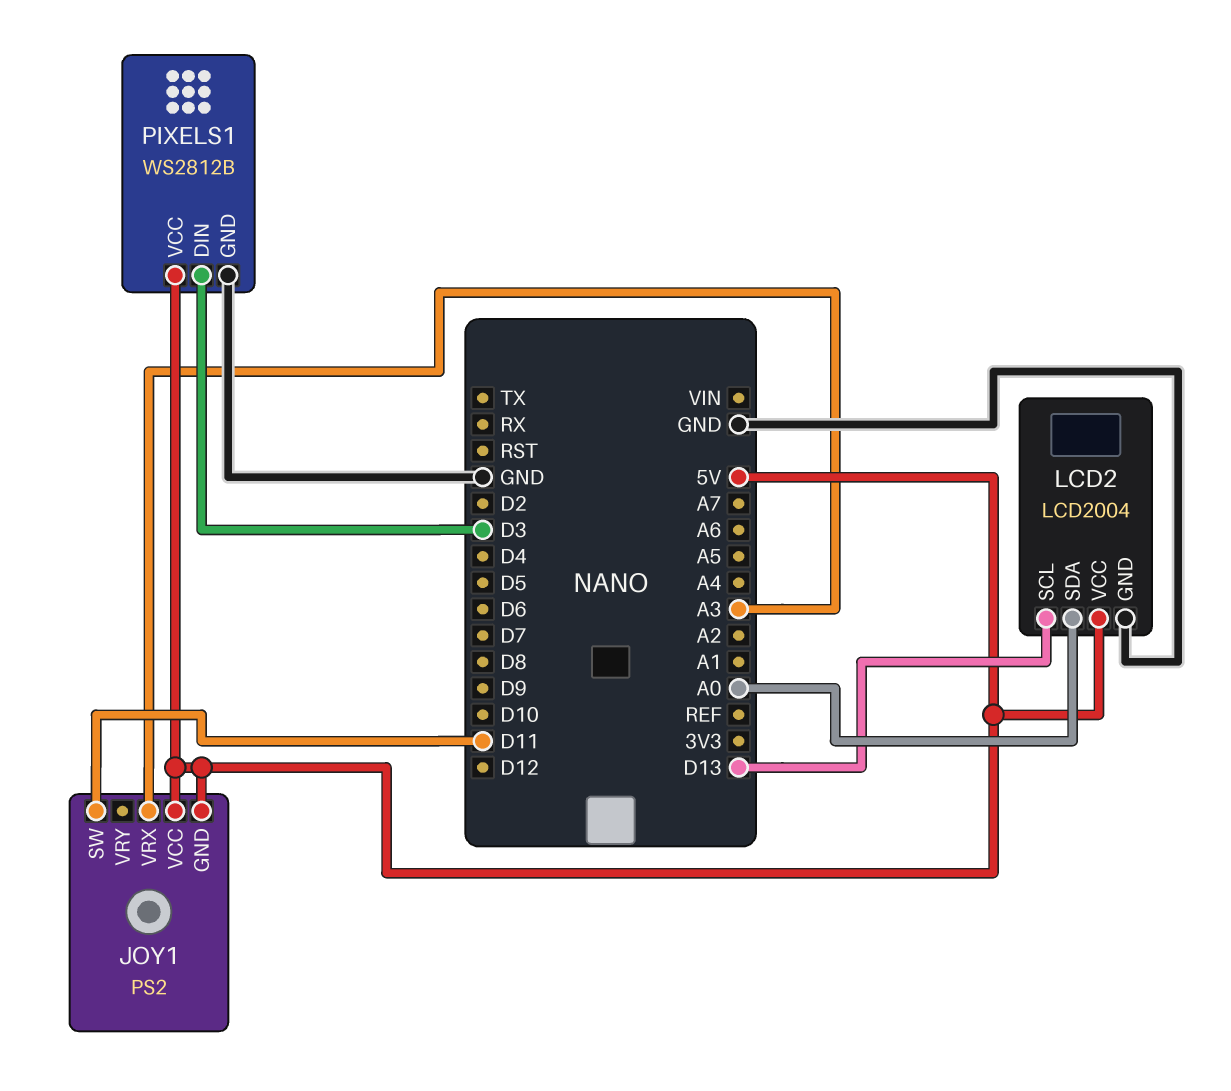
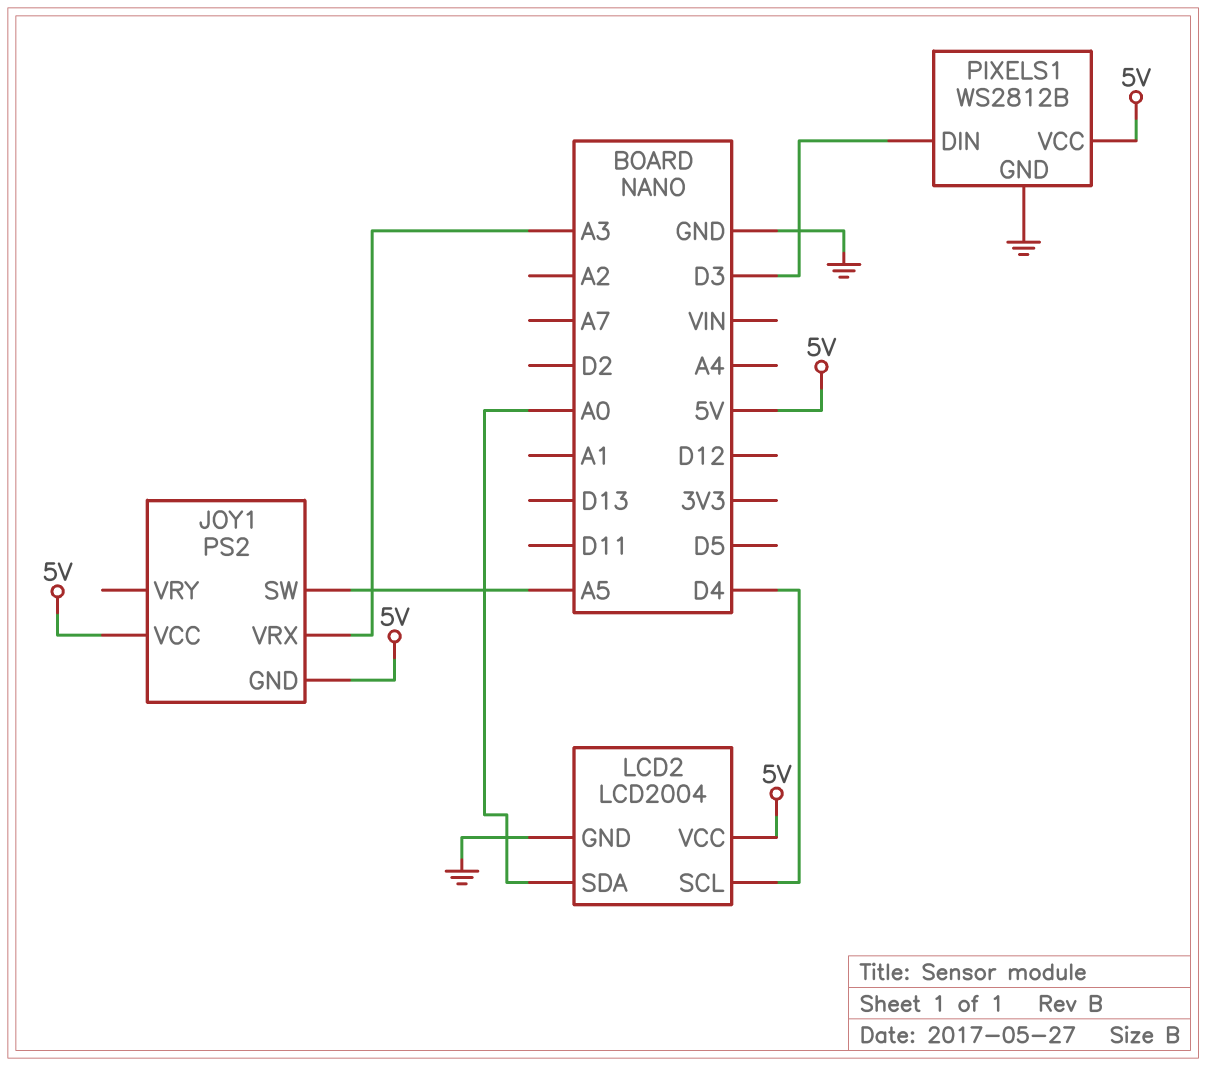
JOY1 pin SW: D11 -> A5
LCD2 pin SCL: D13 -> D4

